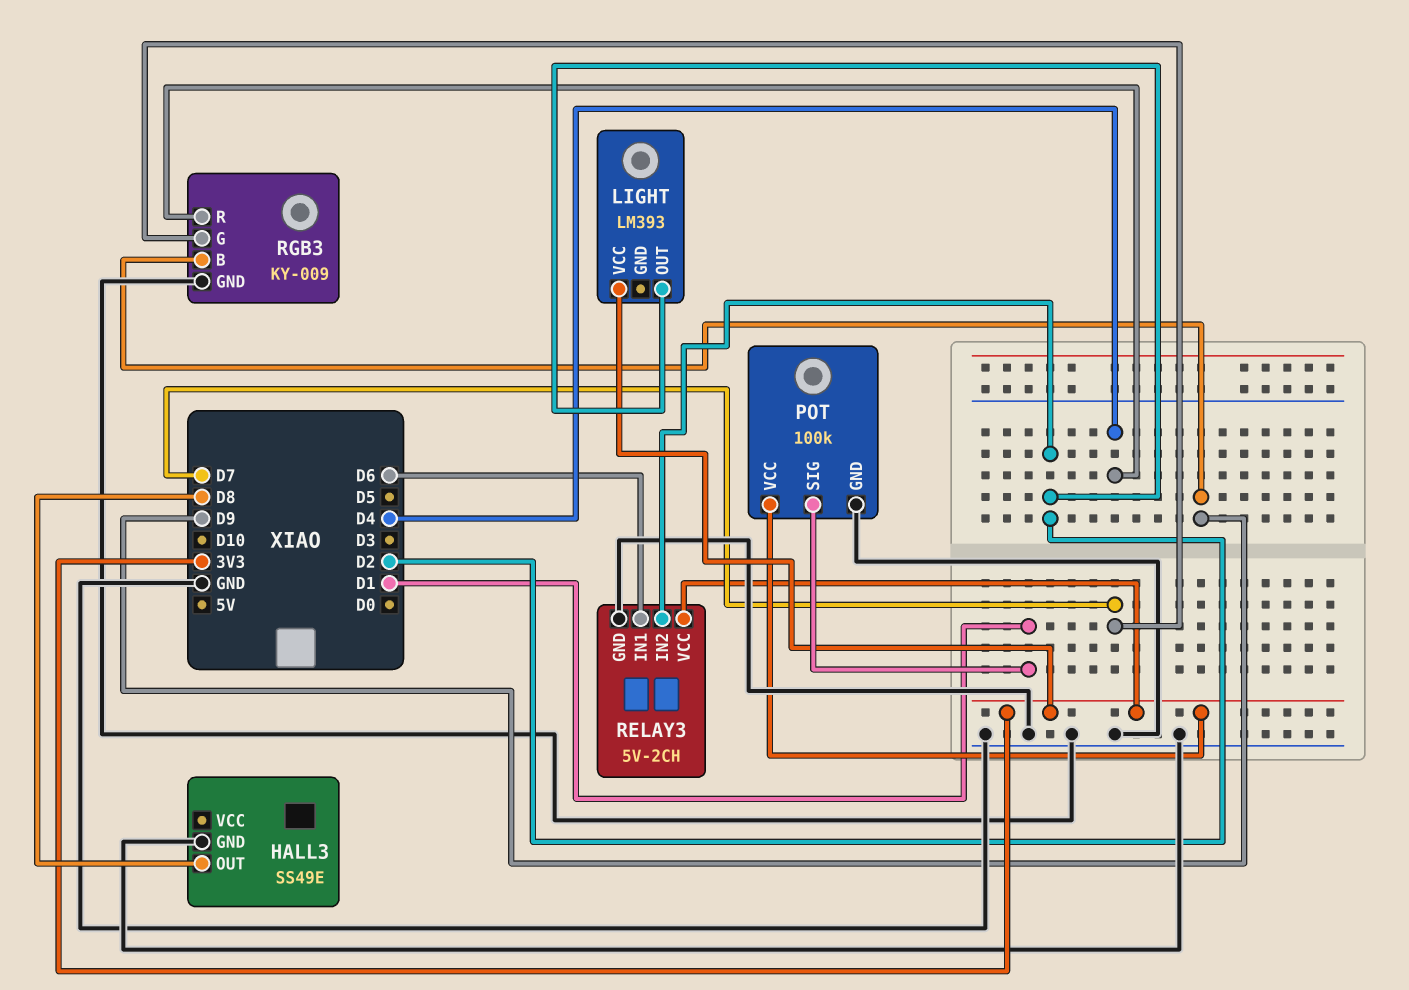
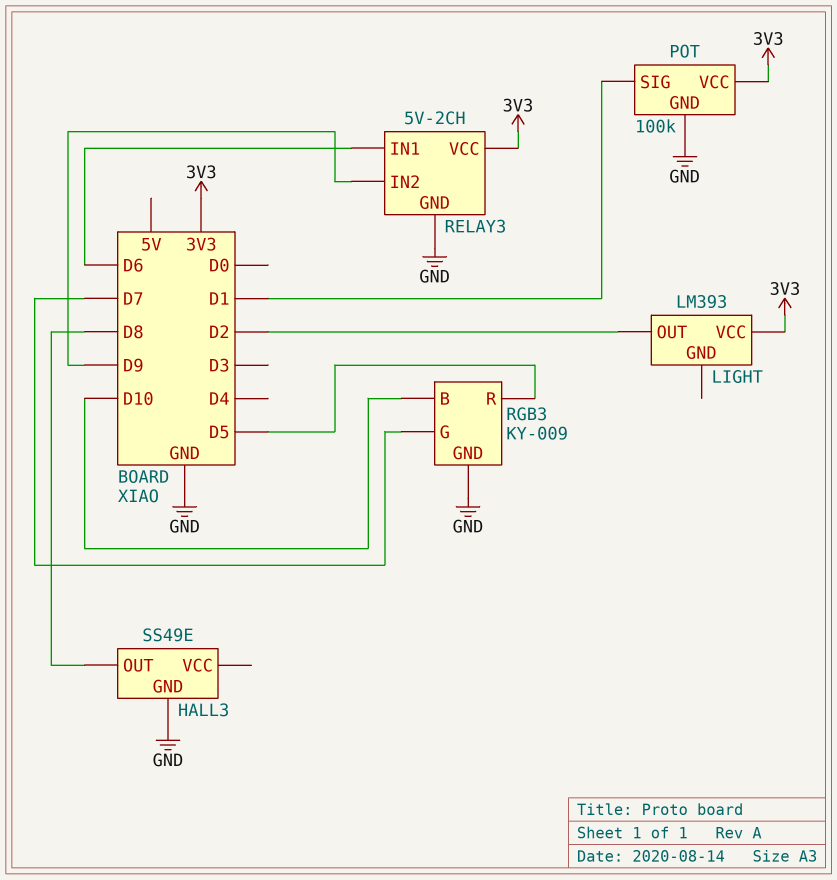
RELAY3 pin IN2: D2 -> D9
RGB3 pin B: D9 -> D10
RGB3 pin R: D4 -> D5

